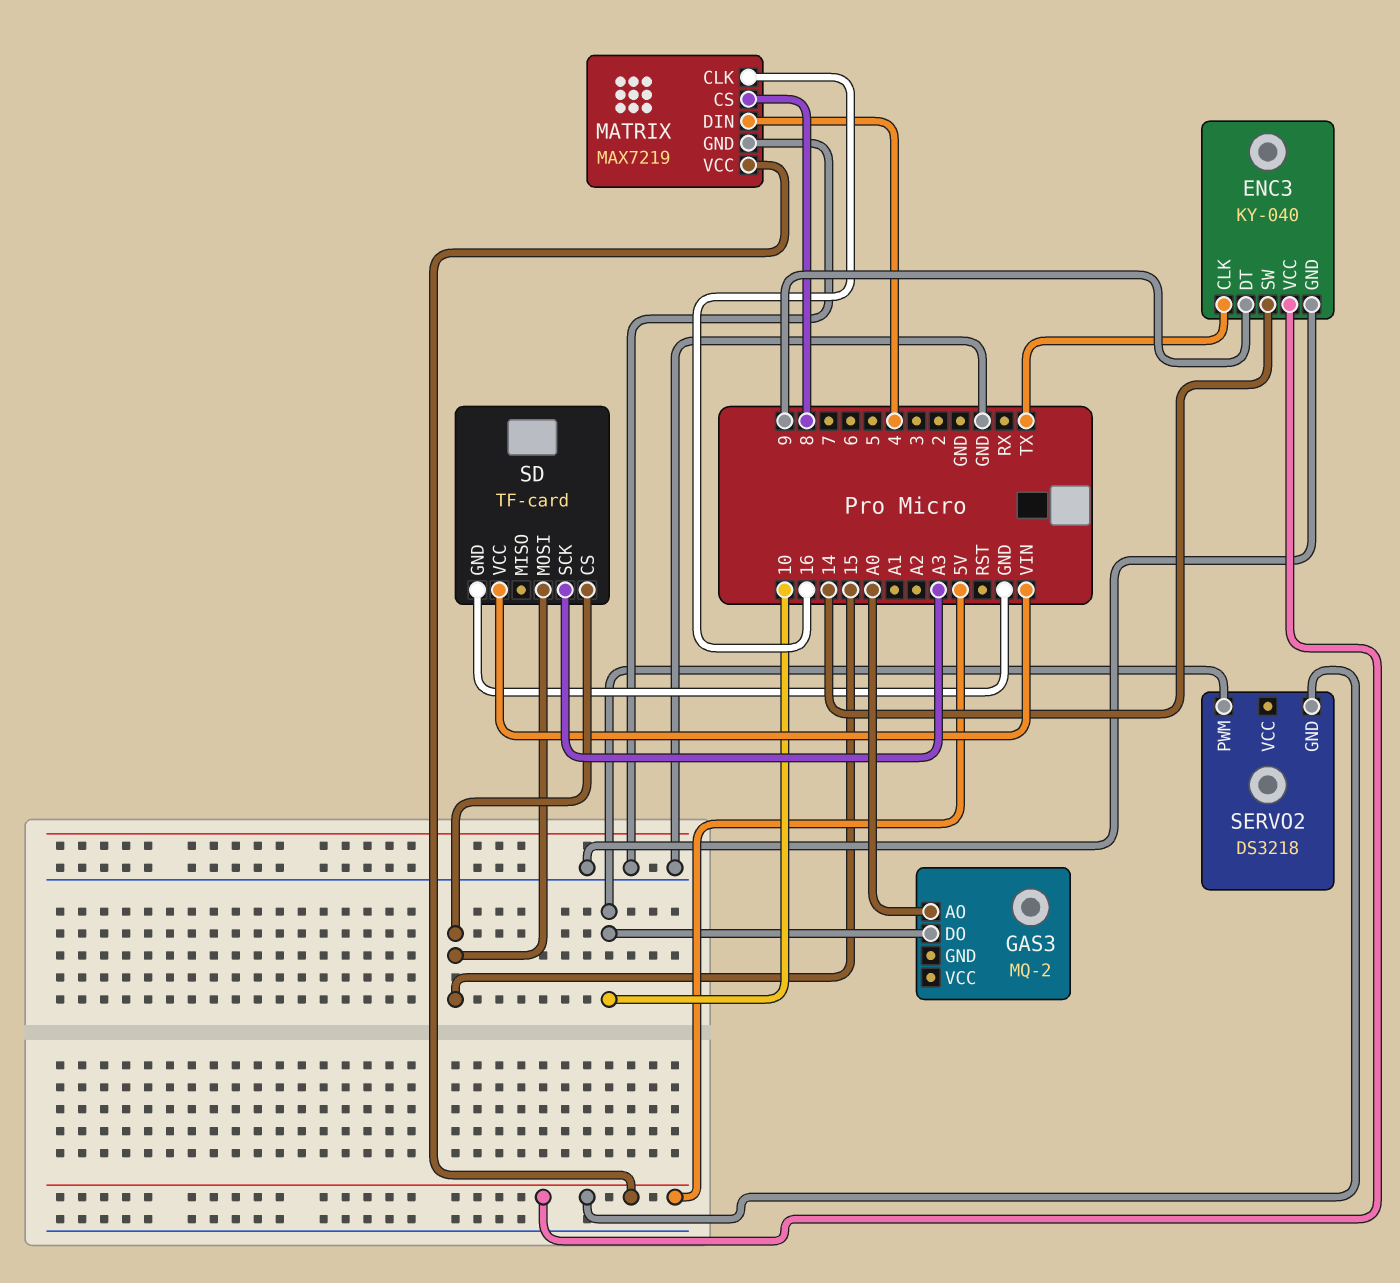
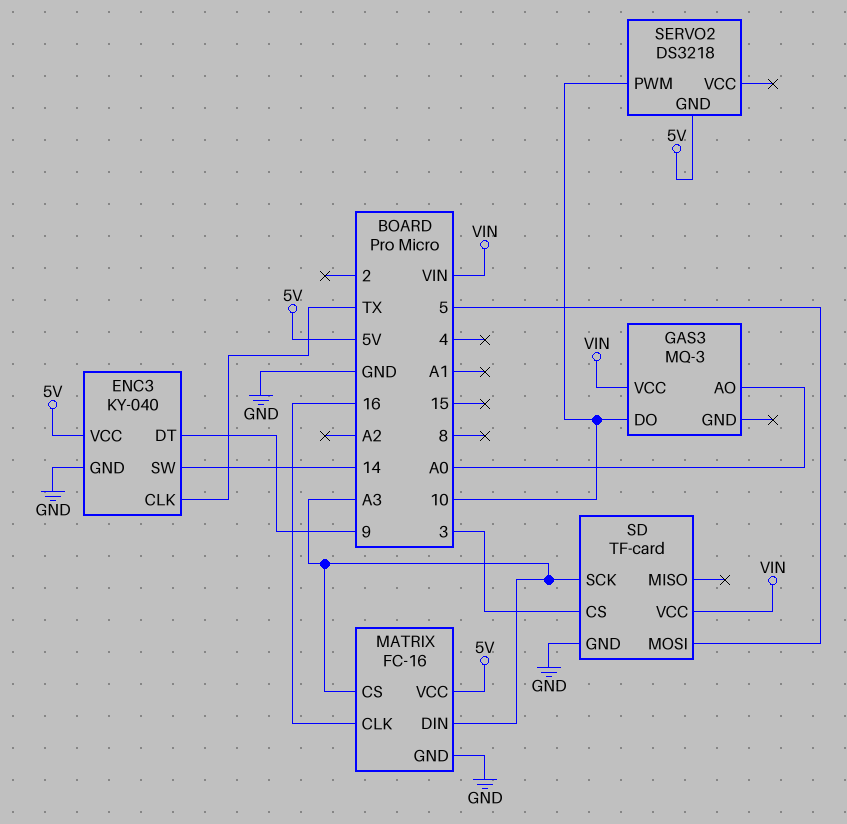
GAS3: MQ-2 -> MQ-3
GAS3 pin VCC: none -> VIN
MATRIX: MAX7219 -> FC-16
MATRIX pin CS: 8 -> A3
MATRIX pin DIN: 4 -> A3
SD pin CS: 15 -> 3
SD pin MOSI: 15 -> 5

